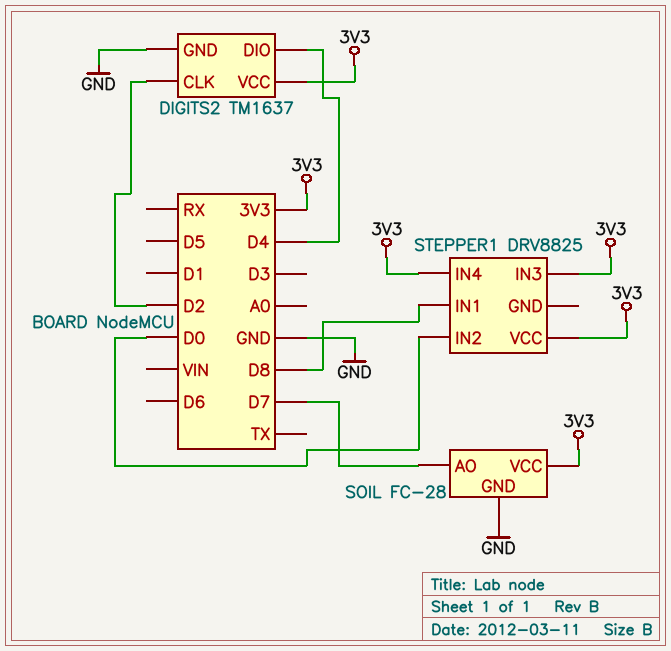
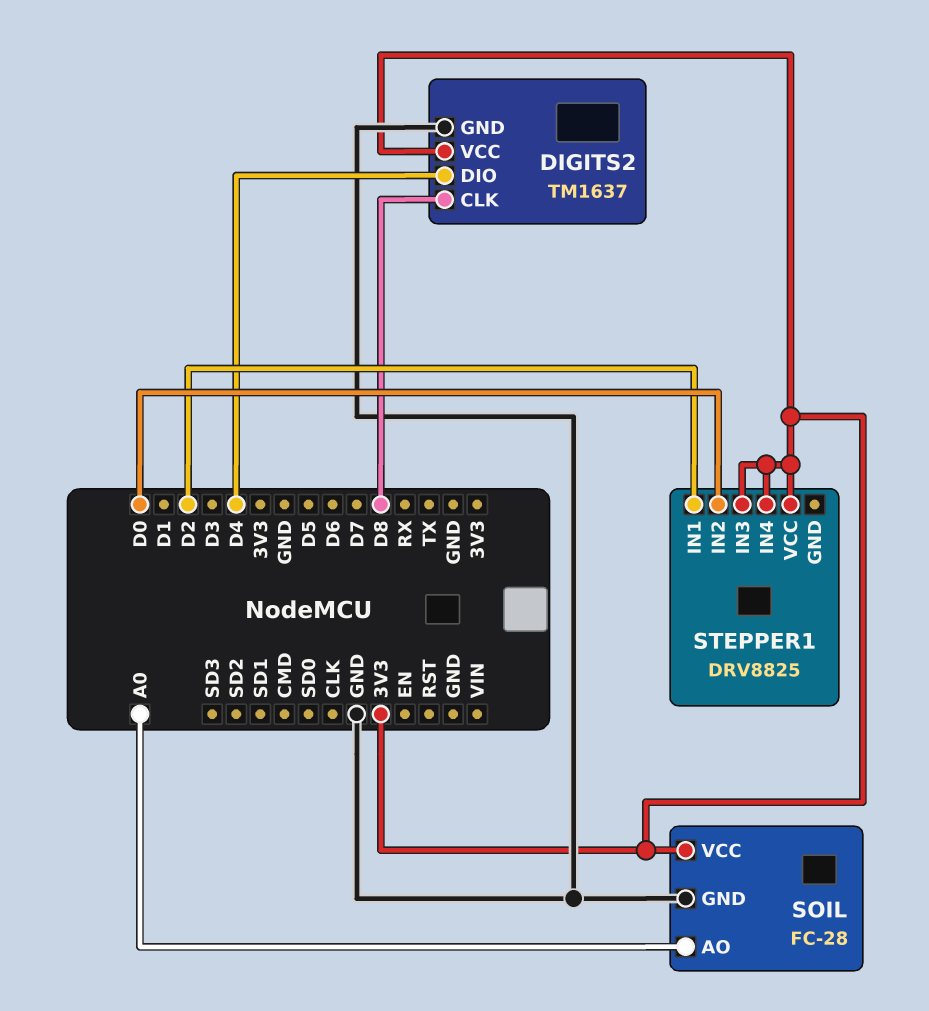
DIGITS2 pin CLK: D2 -> D8
SOIL pin AO: D7 -> A0
STEPPER1 pin IN1: D8 -> D2

